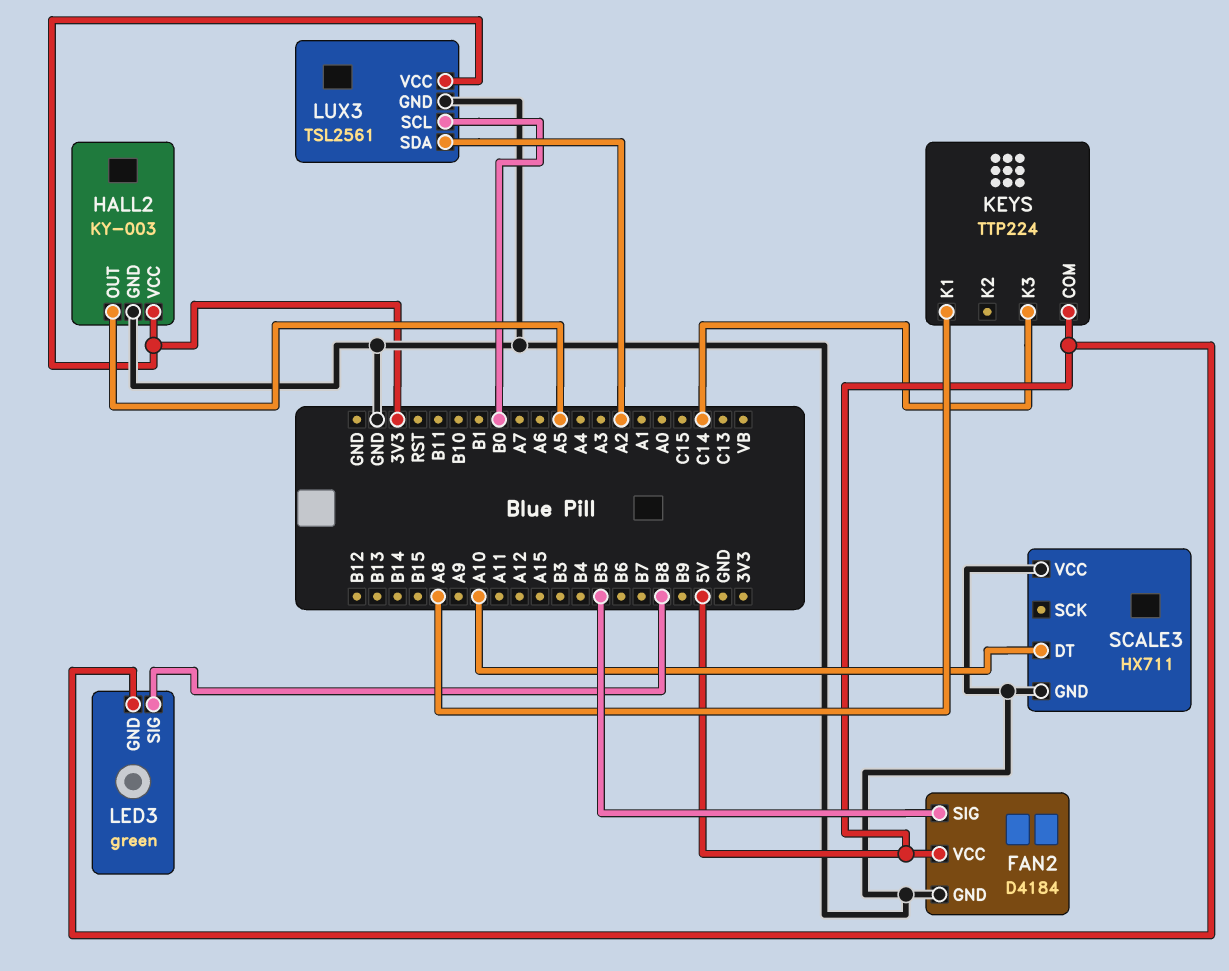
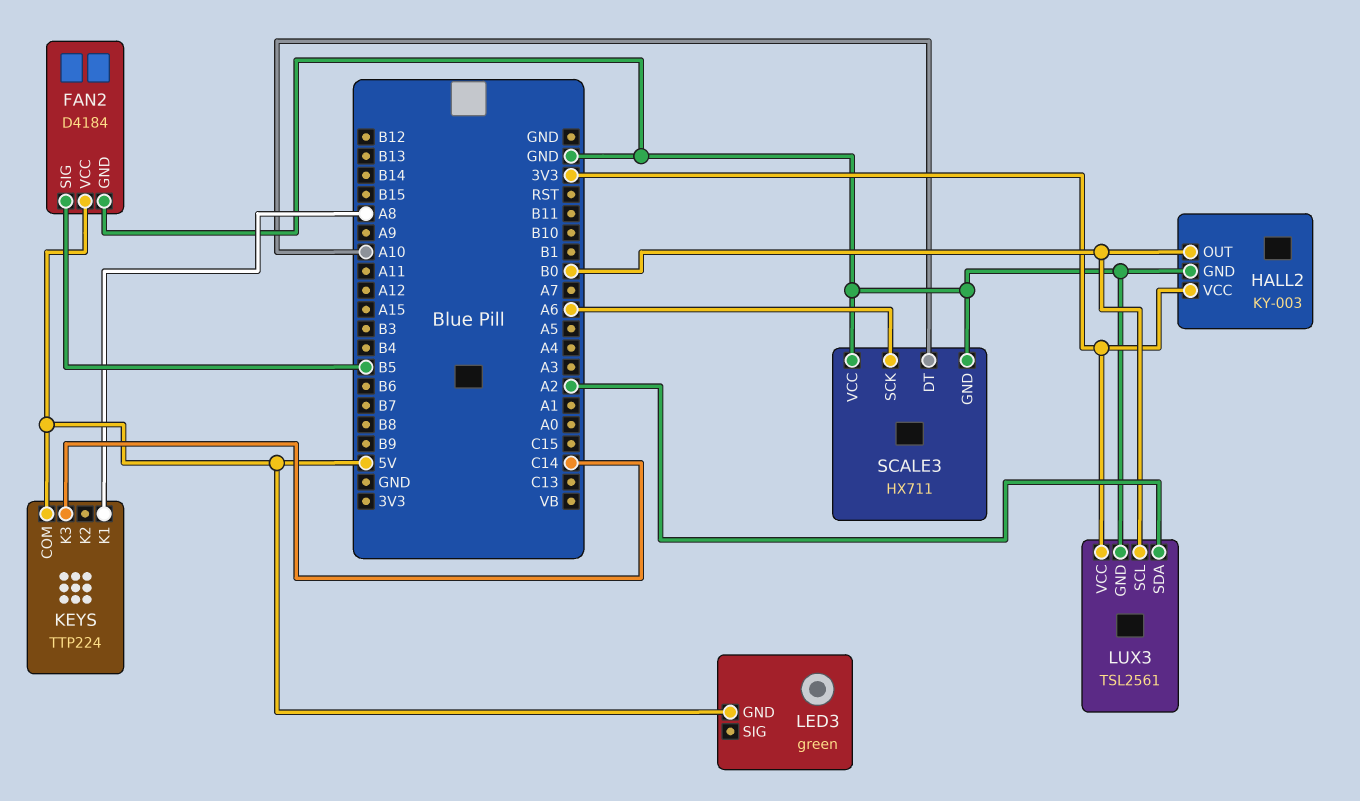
HALL2 pin OUT: A5 -> B0
LED3 pin SIG: B8 -> none
SCALE3 pin SCK: none -> A6

